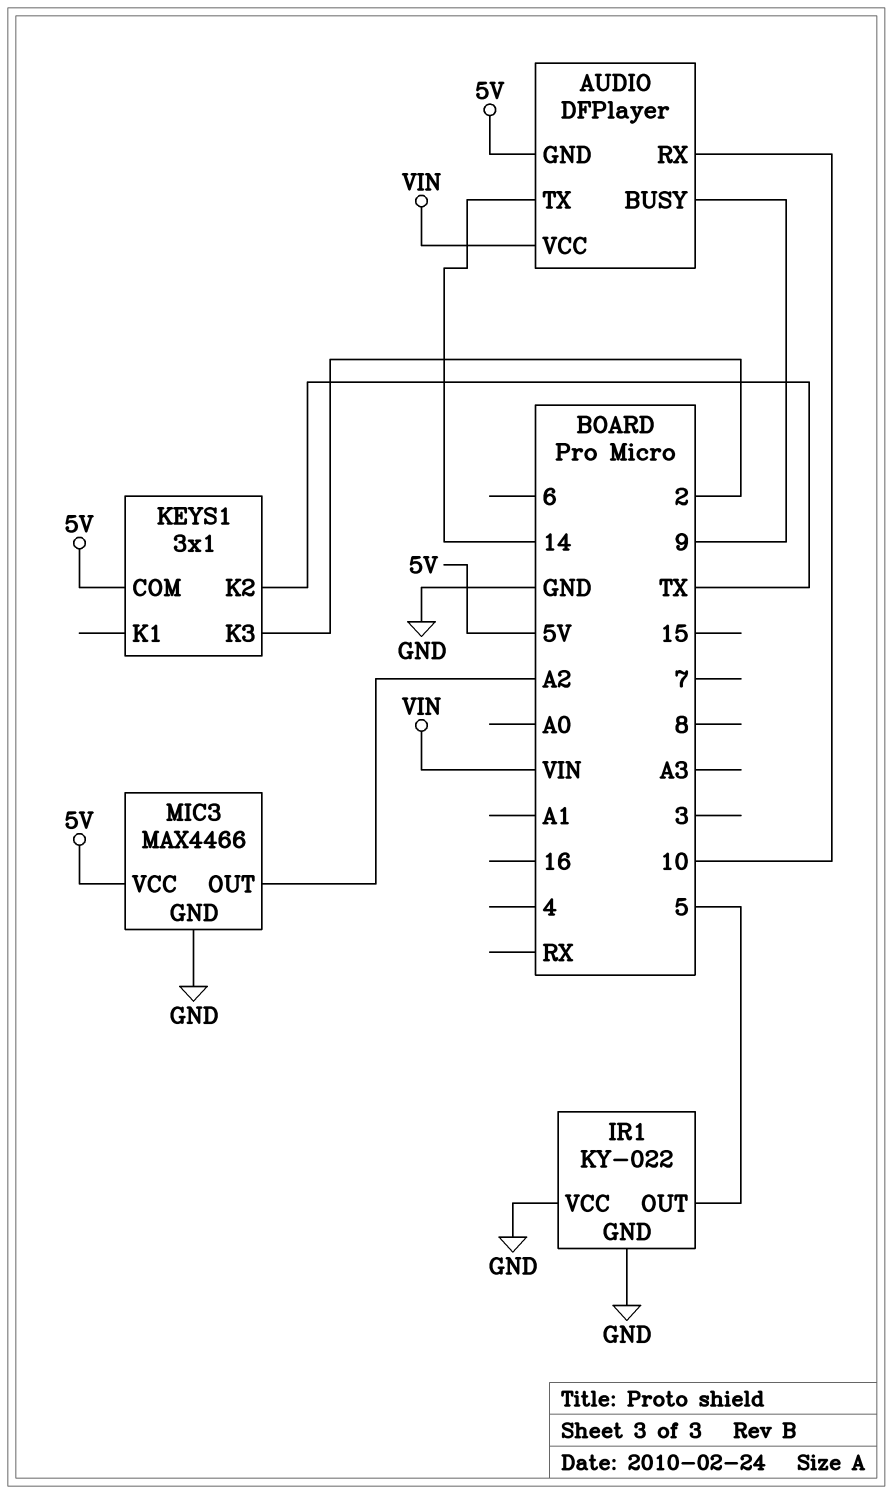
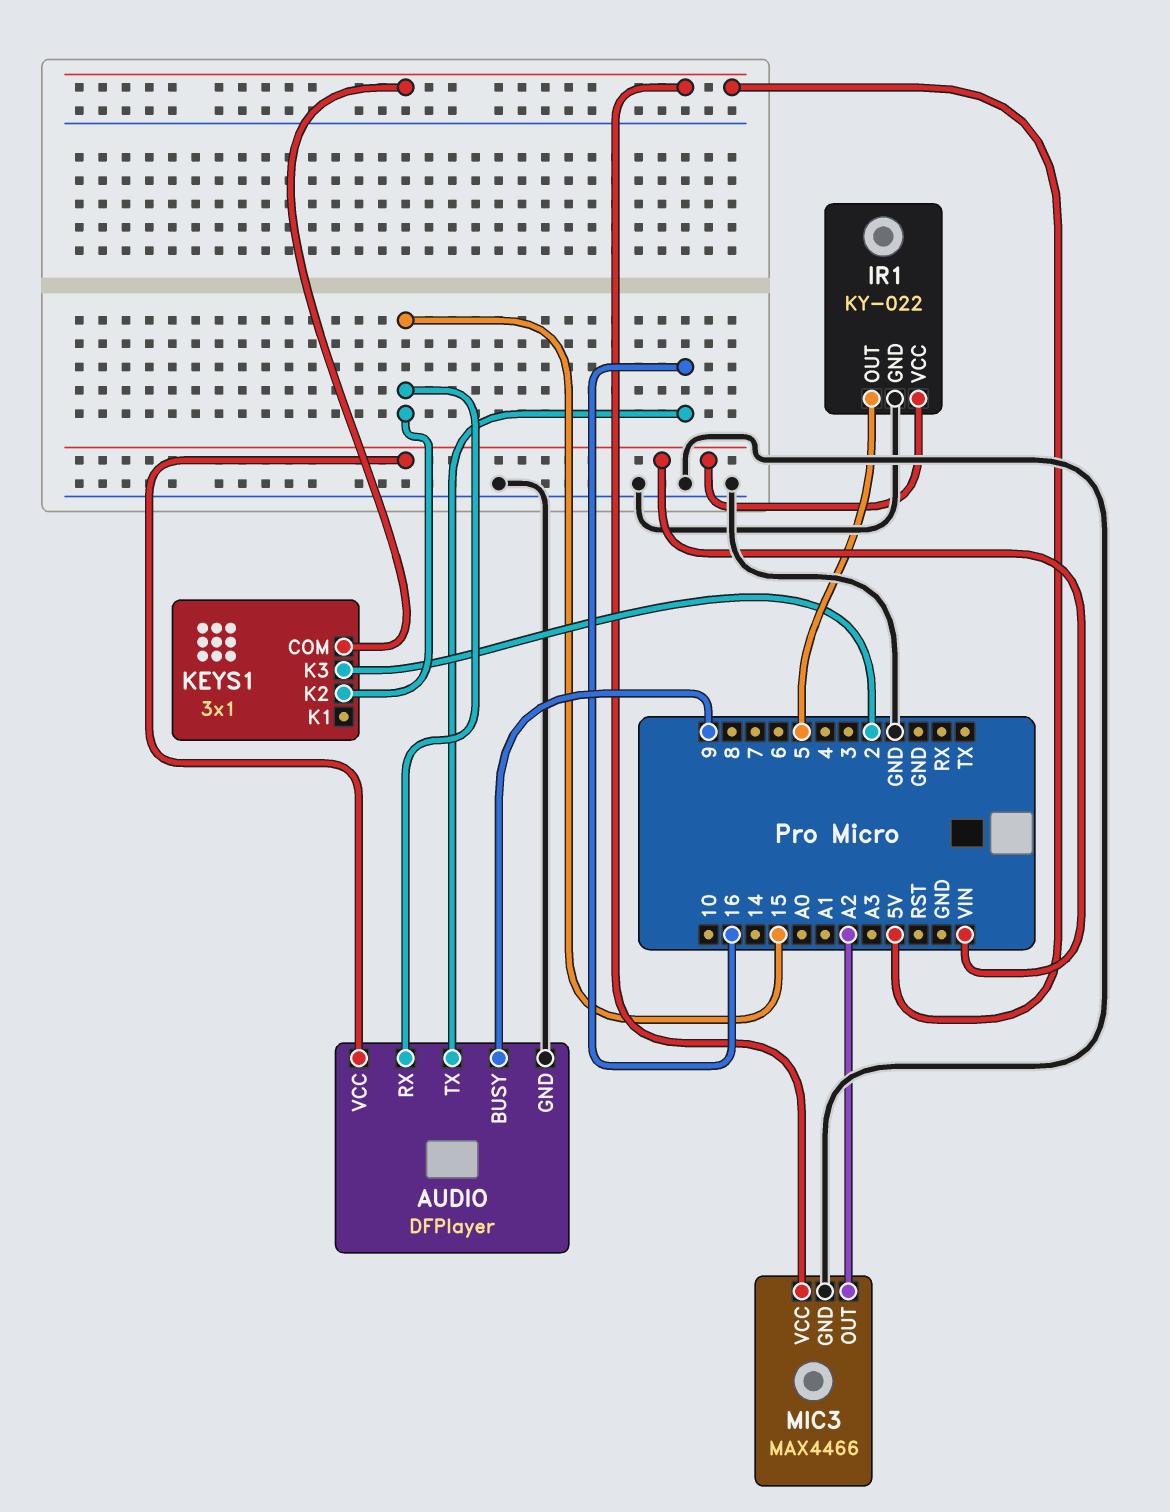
AUDIO pin GND: 5V -> GND
AUDIO pin RX: 10 -> 15
AUDIO pin TX: 14 -> 16
IR1 pin VCC: GND -> VIN
KEYS1 pin K2: TX -> 15

